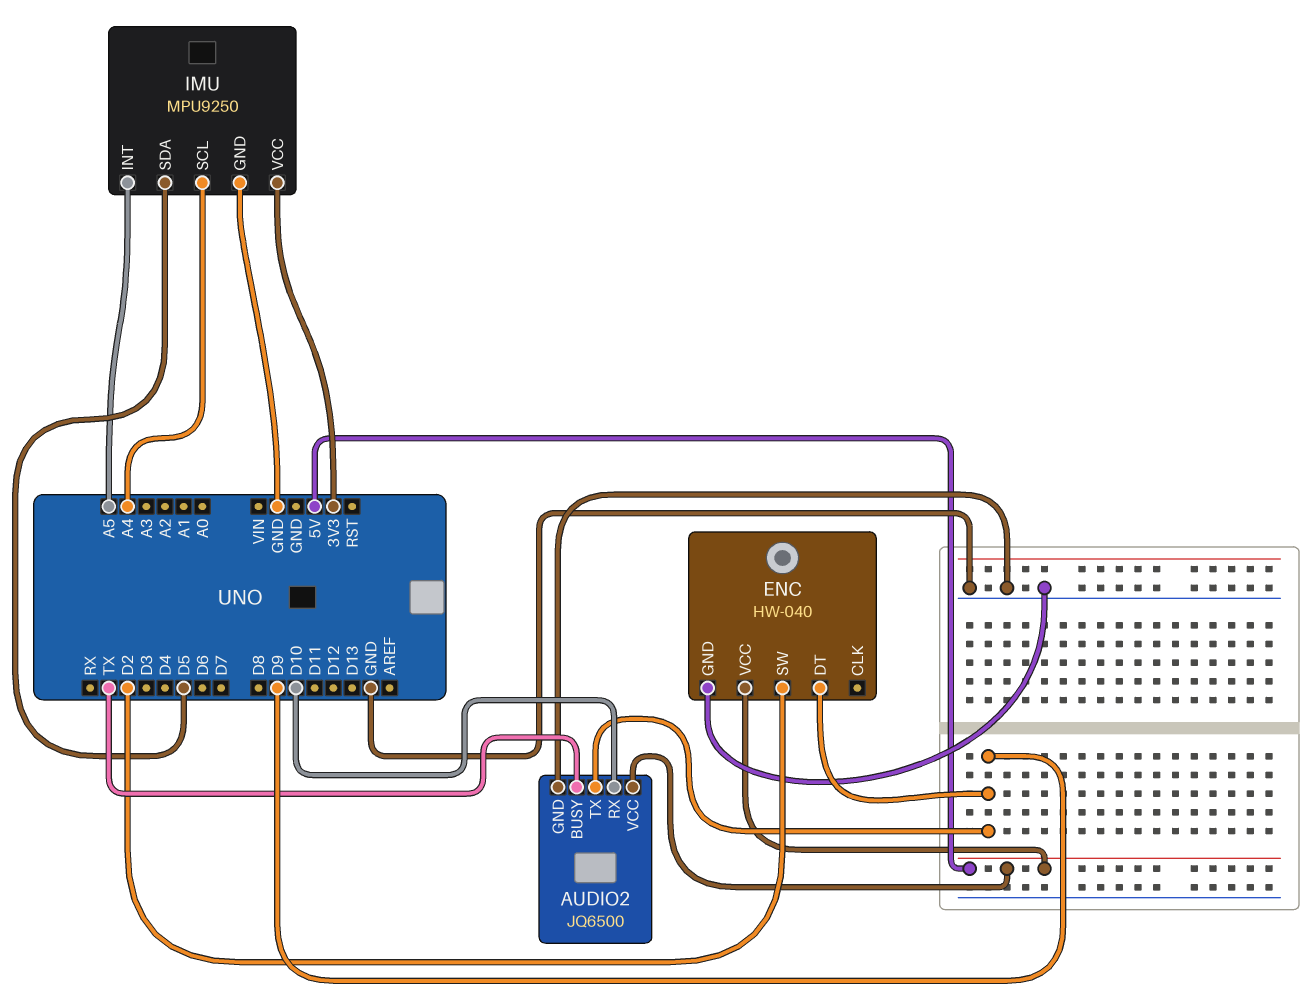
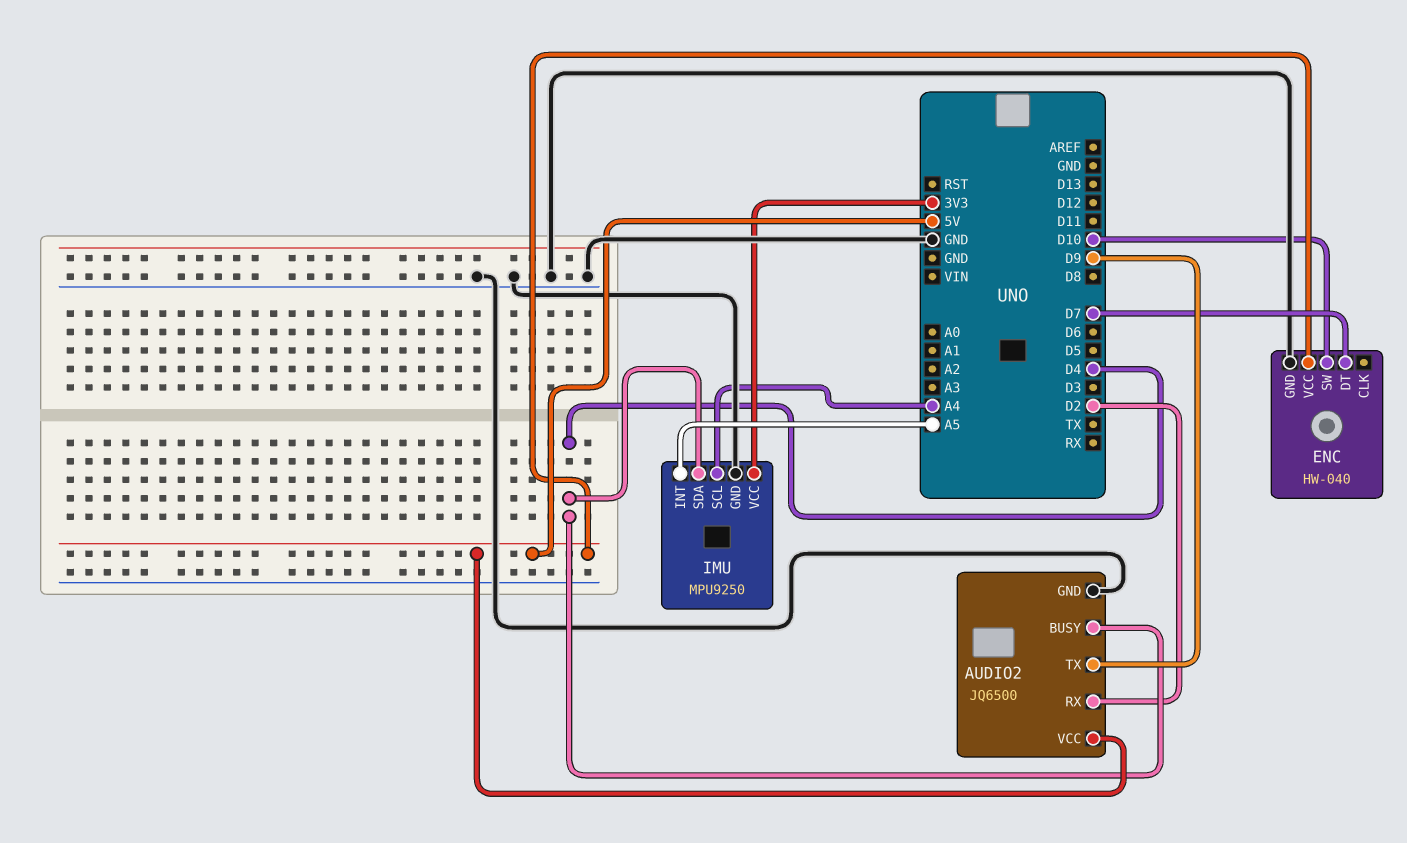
AUDIO2 pin BUSY: TX -> D4
AUDIO2 pin RX: D10 -> D2
ENC pin DT: D9 -> D7
ENC pin SW: D2 -> D10
IMU pin SDA: D5 -> D4

